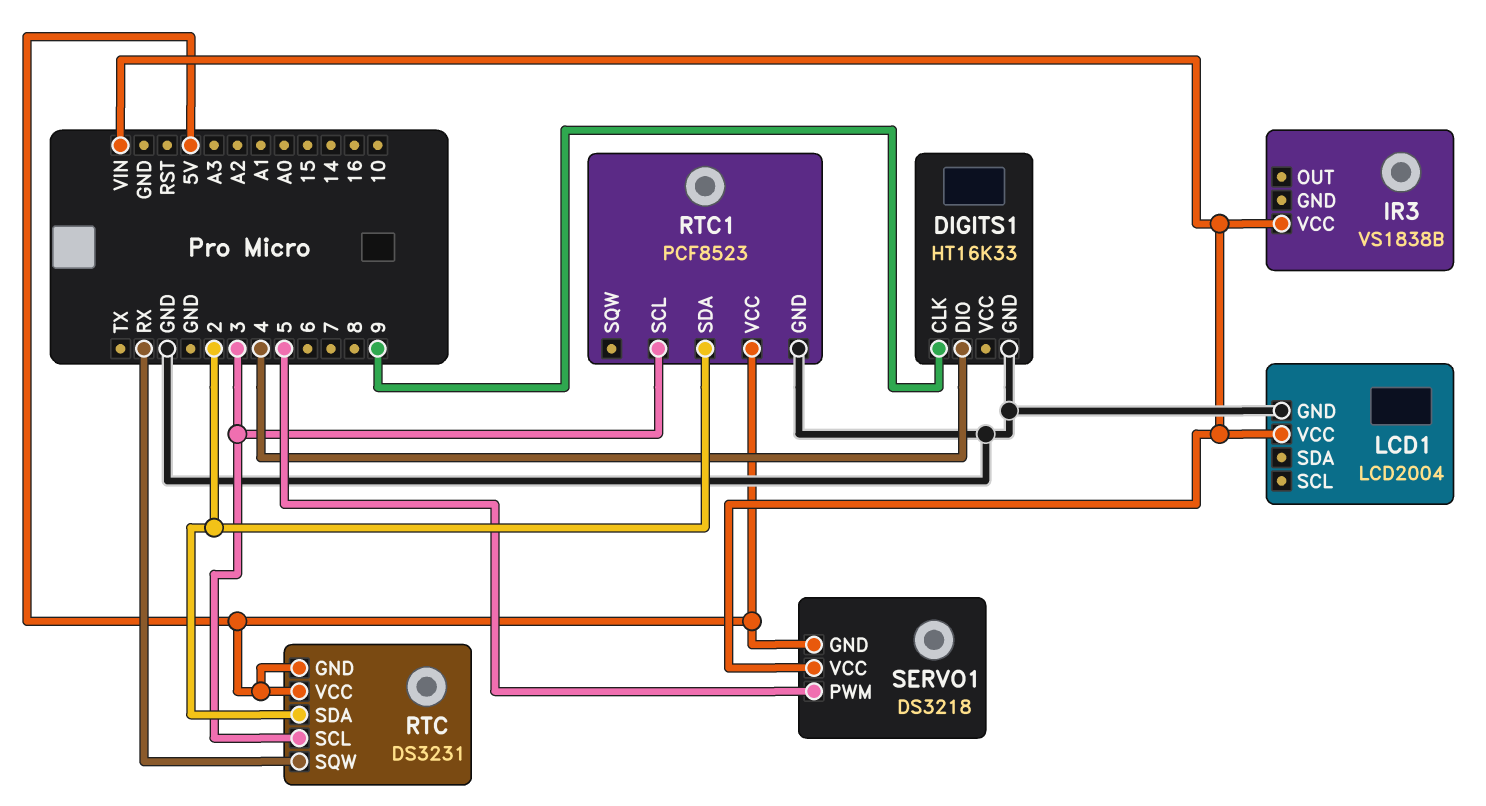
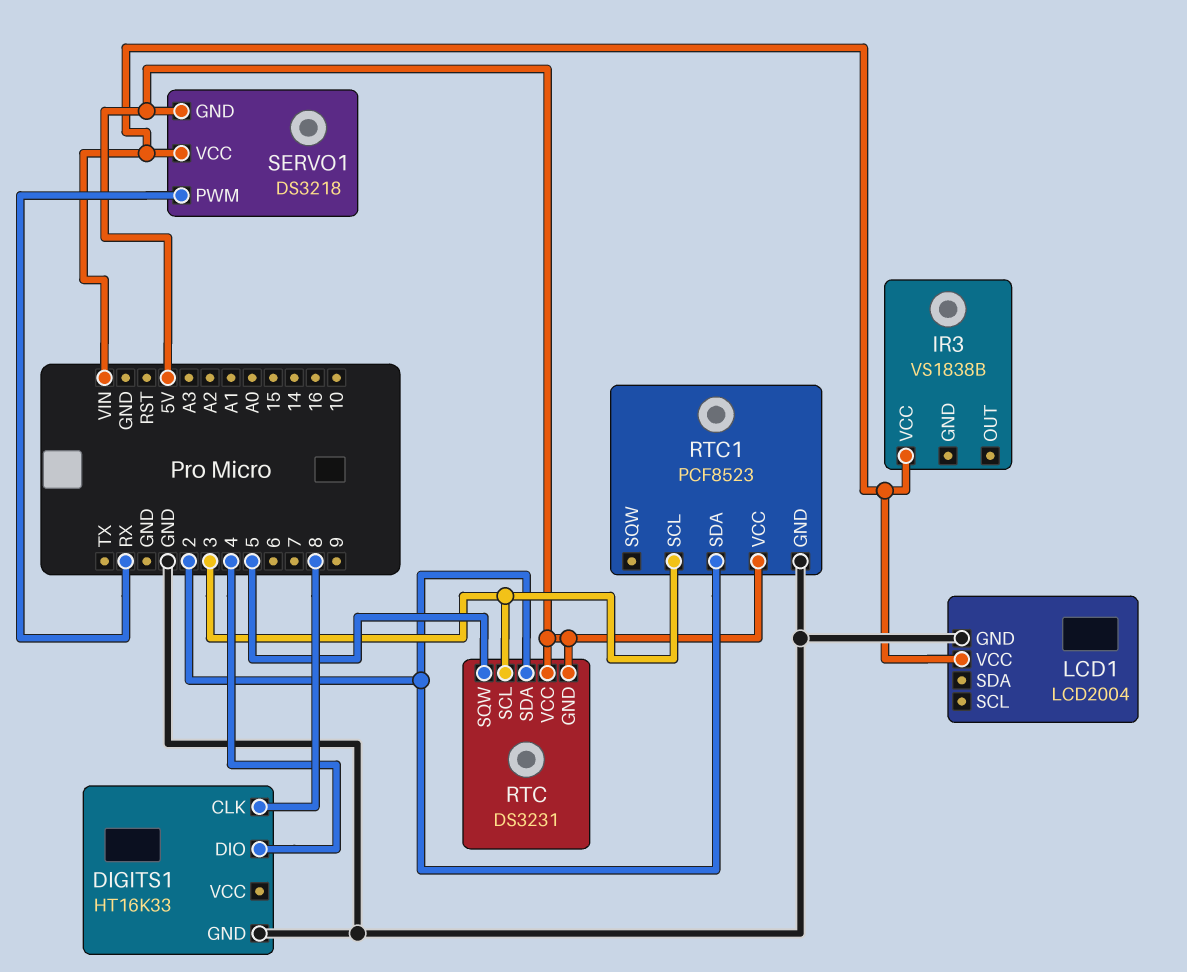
DIGITS1 pin CLK: 9 -> 8
RTC pin SQW: RX -> 5
SERVO1 pin PWM: 5 -> RX

